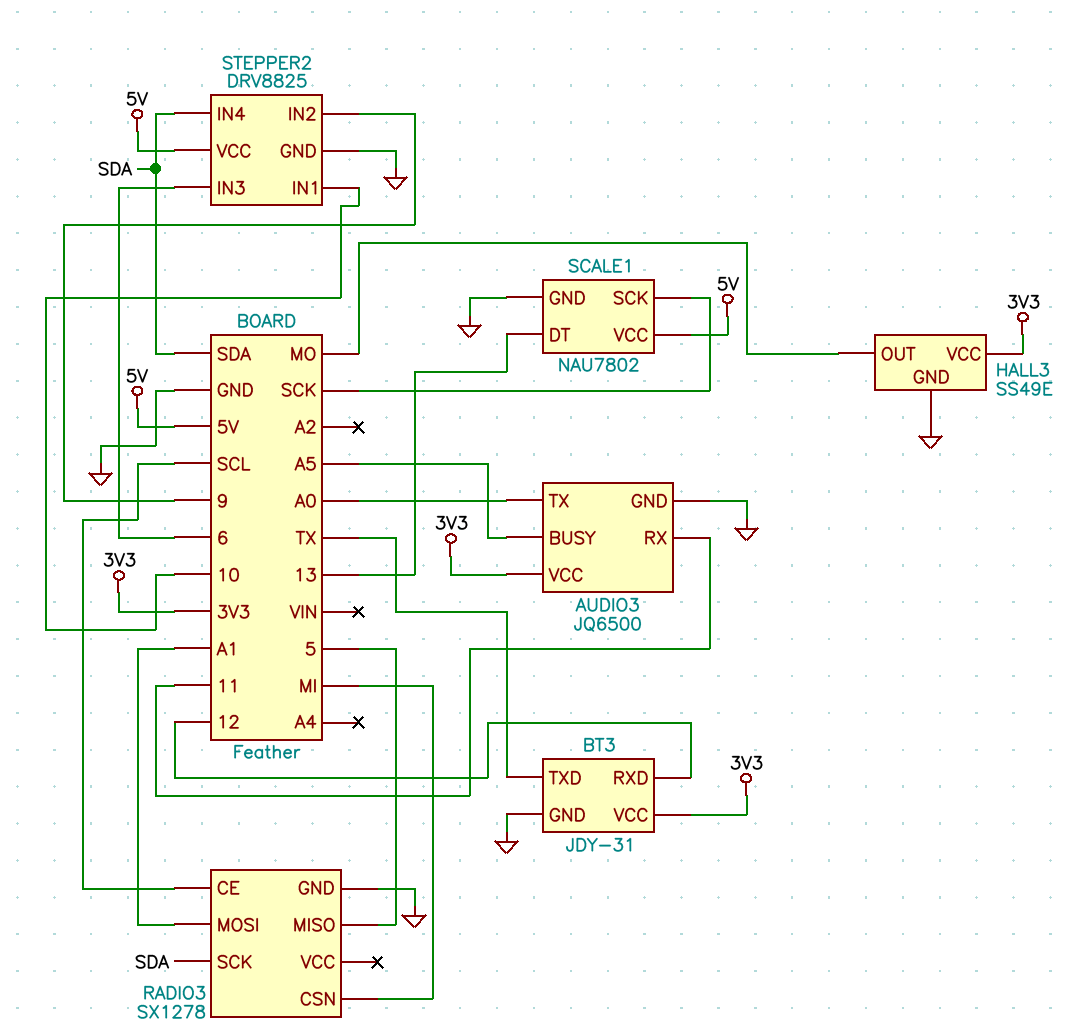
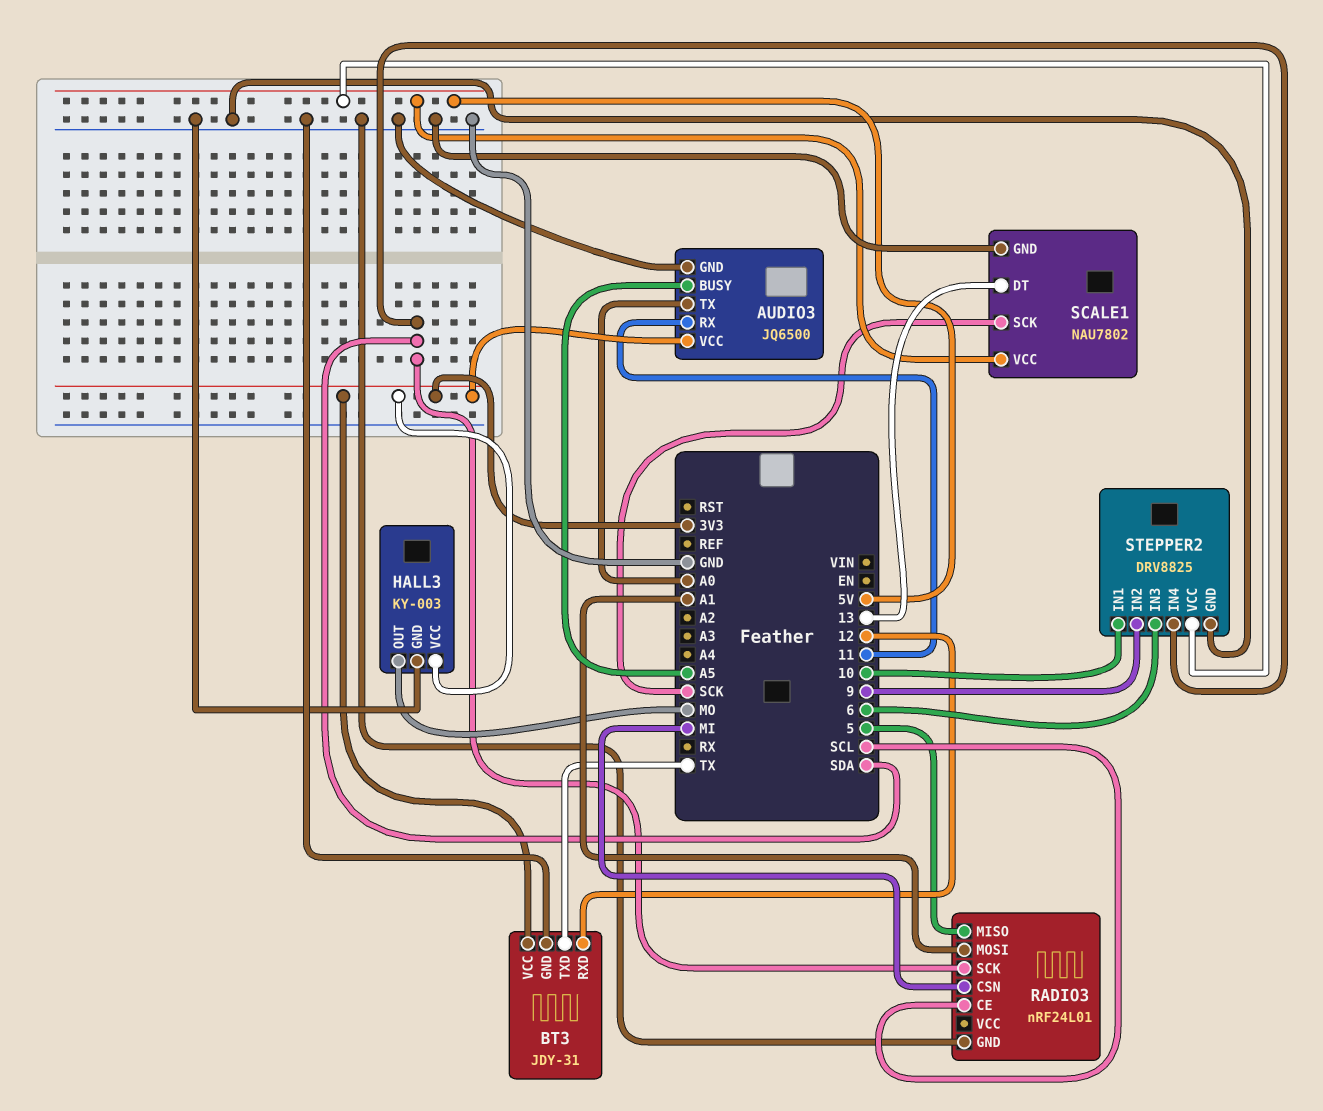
HALL3: SS49E -> KY-003
RADIO3: SX1278 -> nRF24L01

